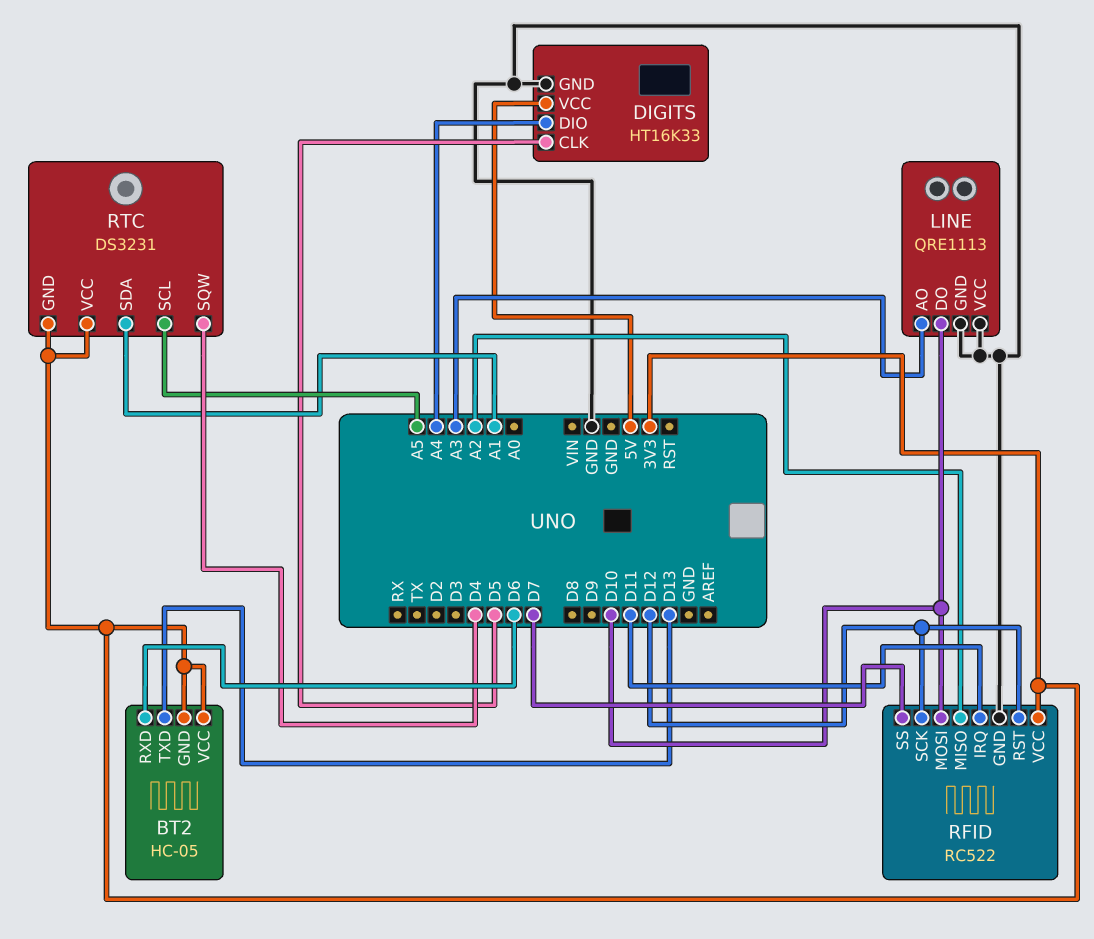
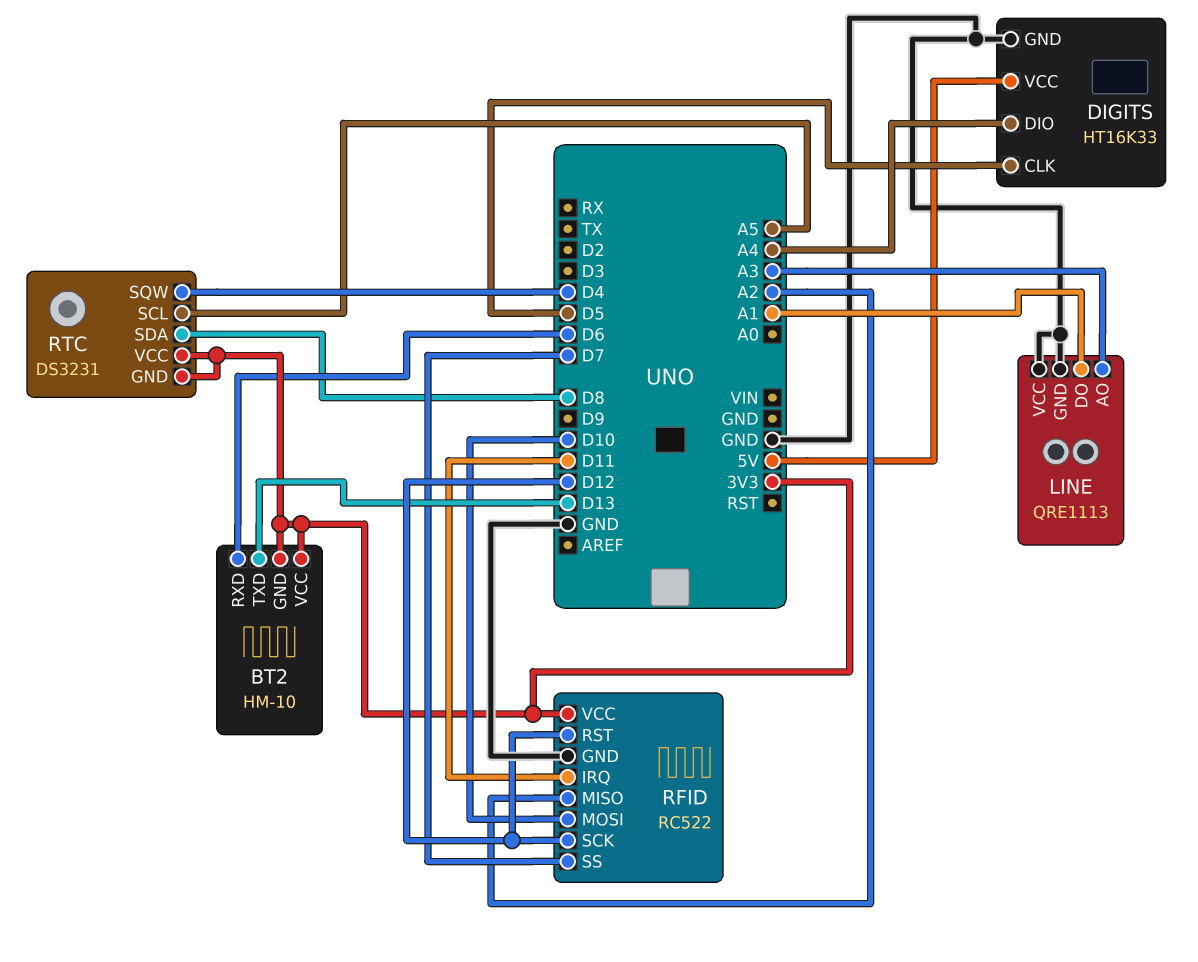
BT2: HC-05 -> HM-10
LINE pin DO: D10 -> A1
RTC pin SDA: A1 -> D8

